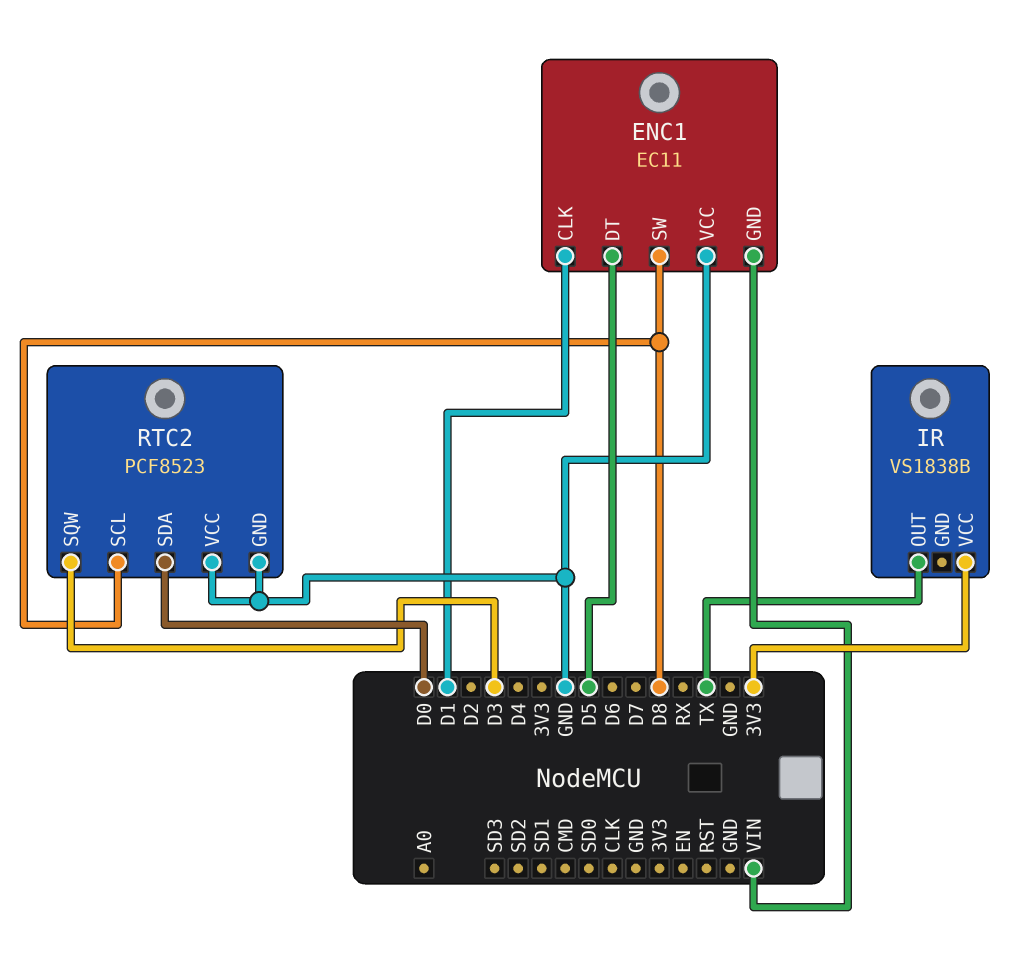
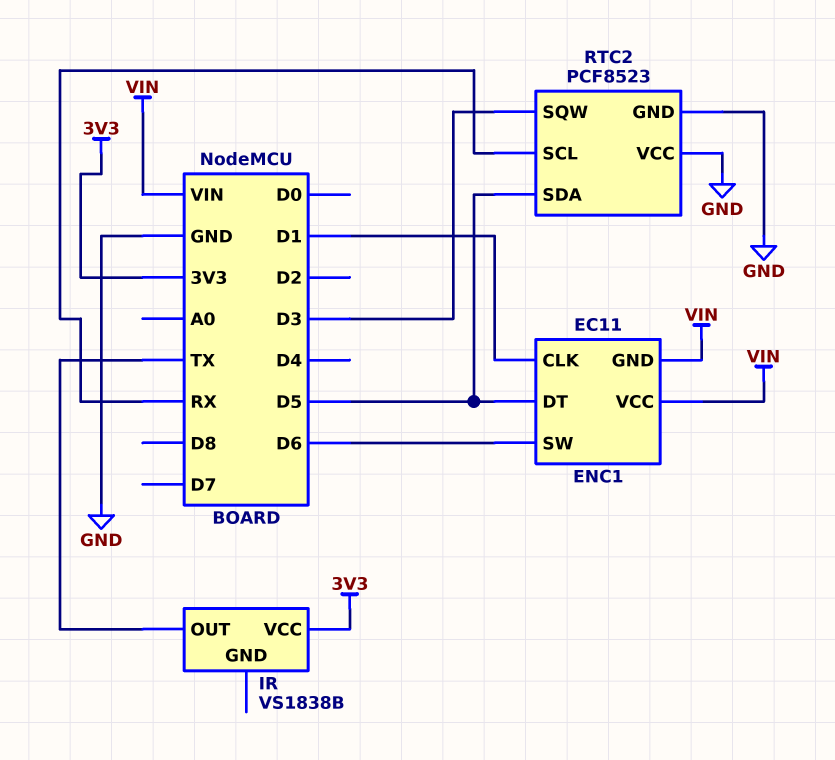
ENC1 pin SW: D8 -> D6
ENC1 pin VCC: GND -> VIN
RTC2 pin SCL: D8 -> RX
RTC2 pin SDA: D0 -> D5

